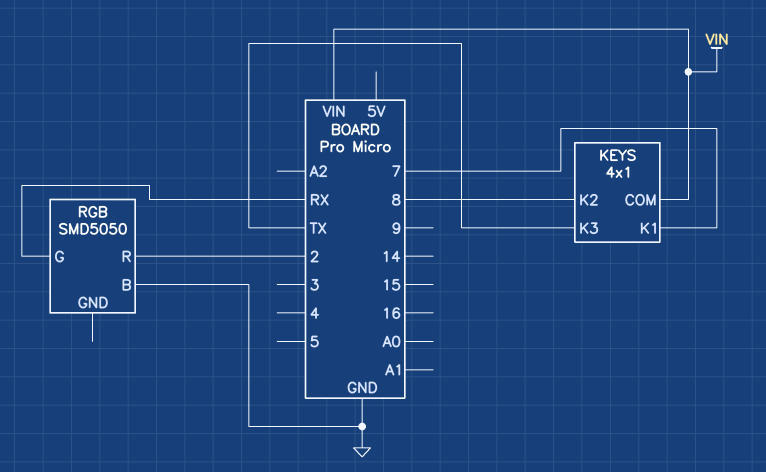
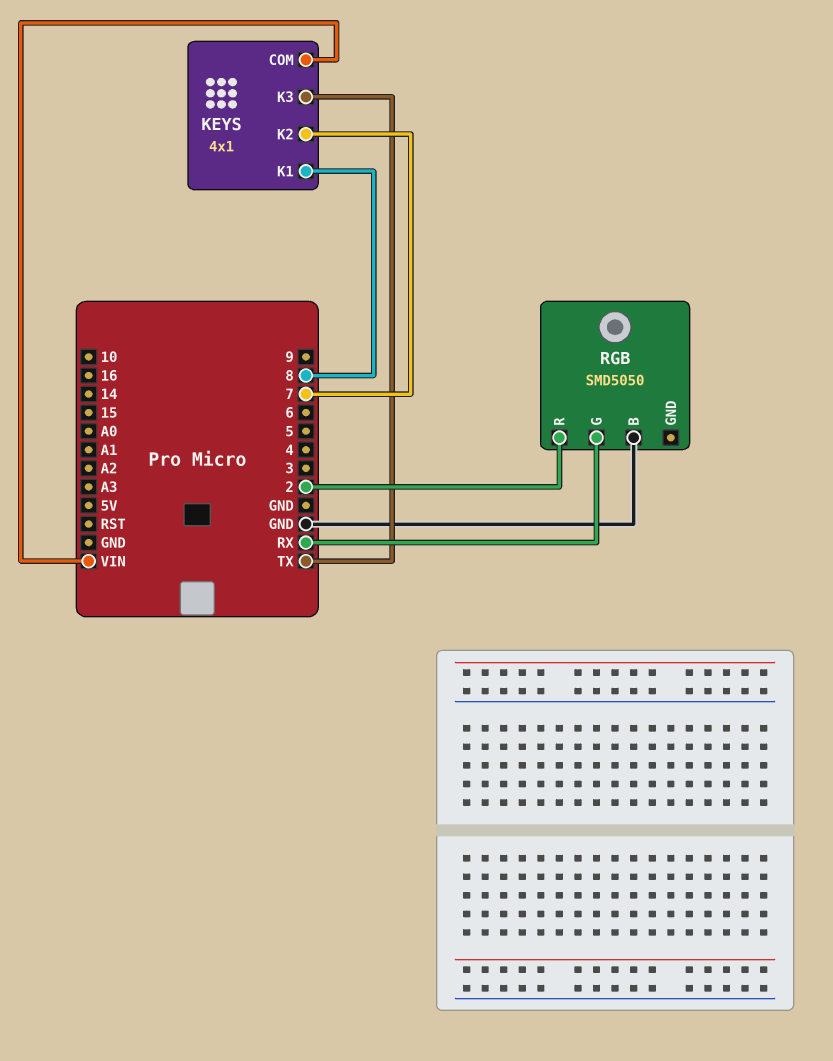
KEYS pin K1: 7 -> 8
KEYS pin K2: 8 -> 7

